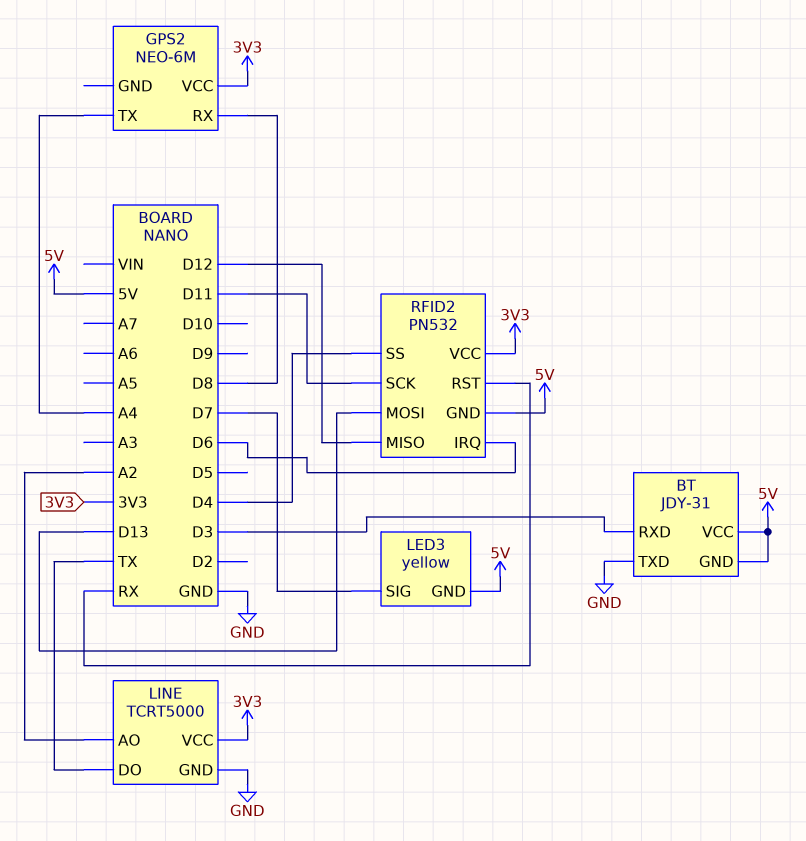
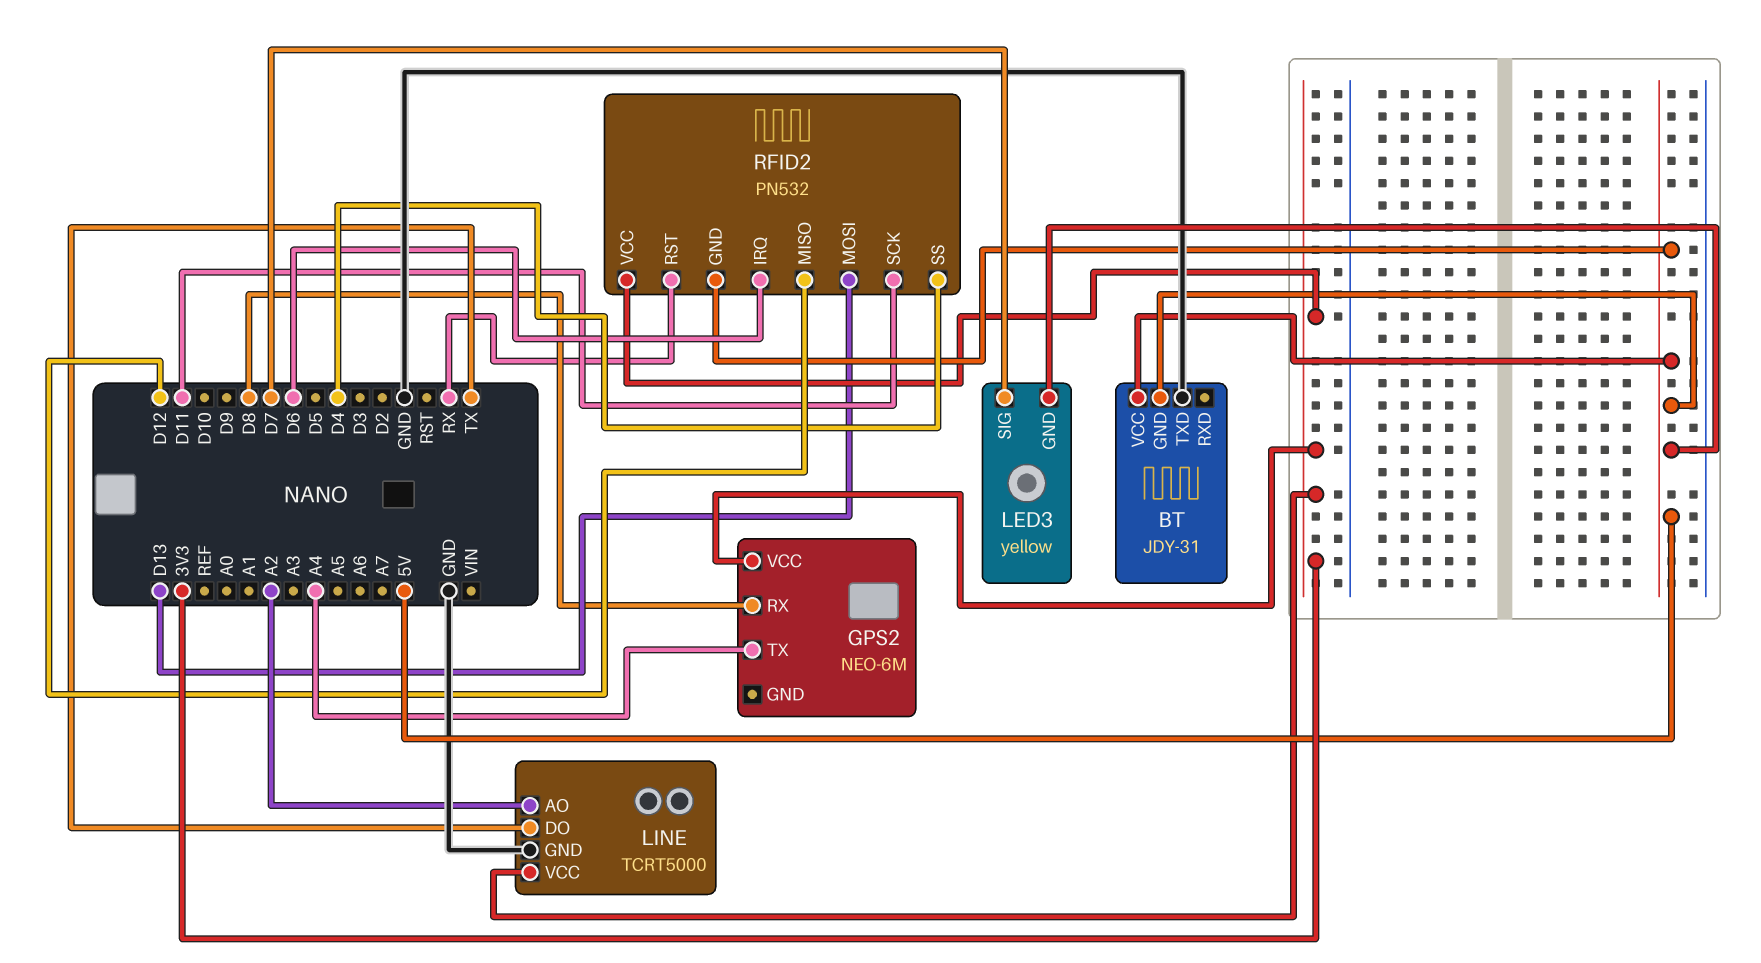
BT pin RXD: D3 -> none

